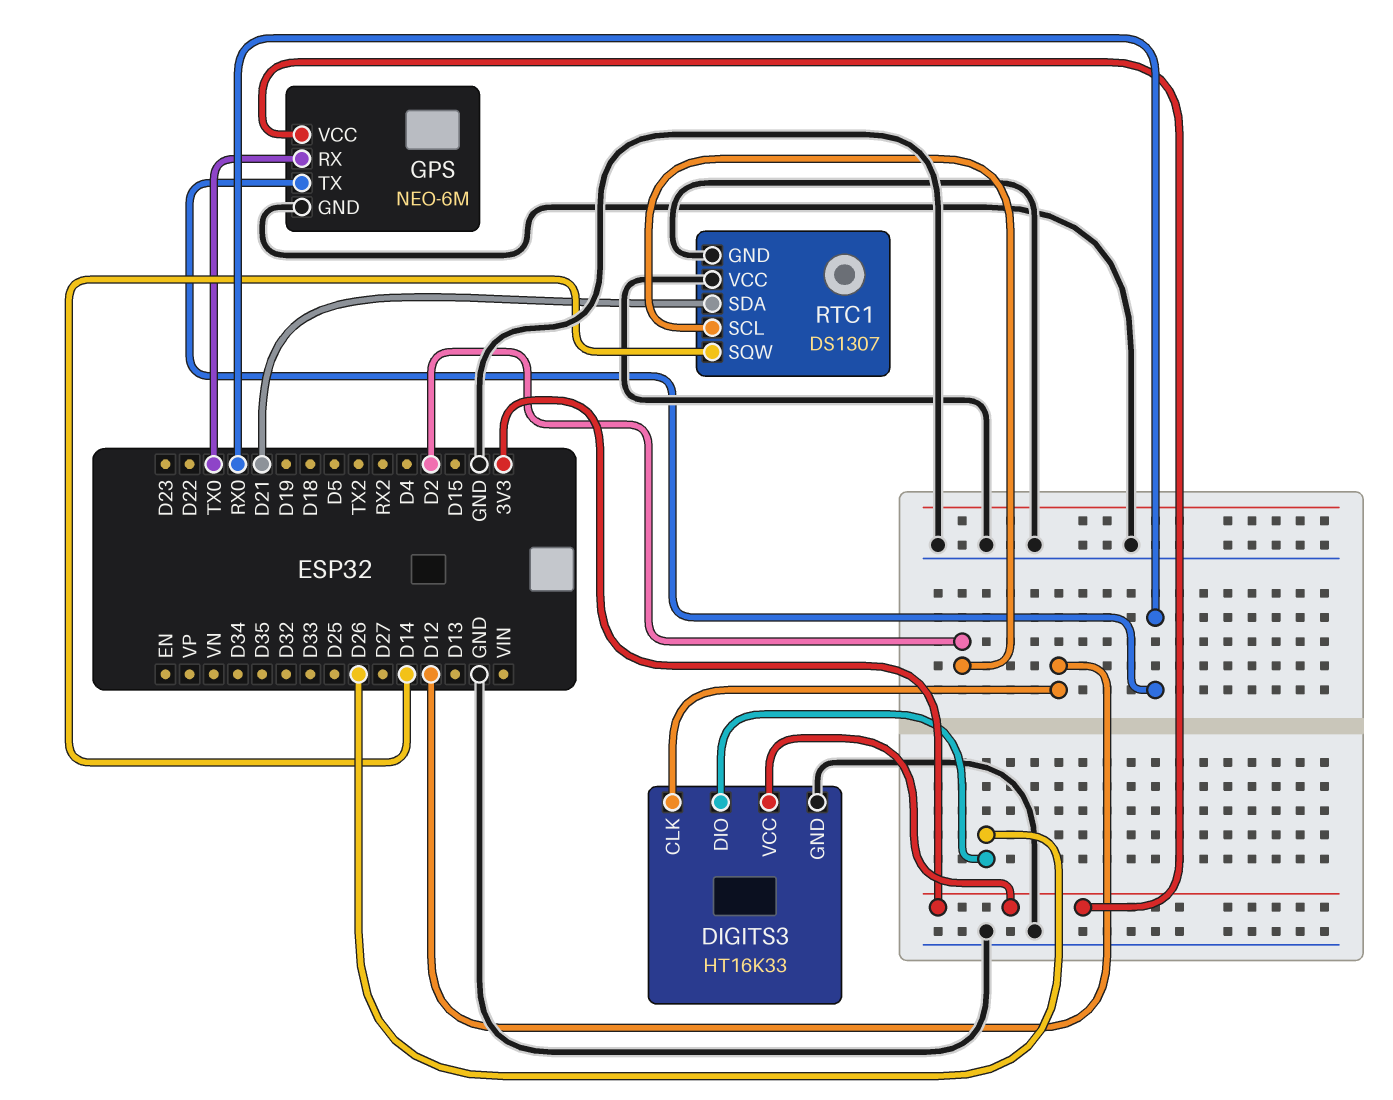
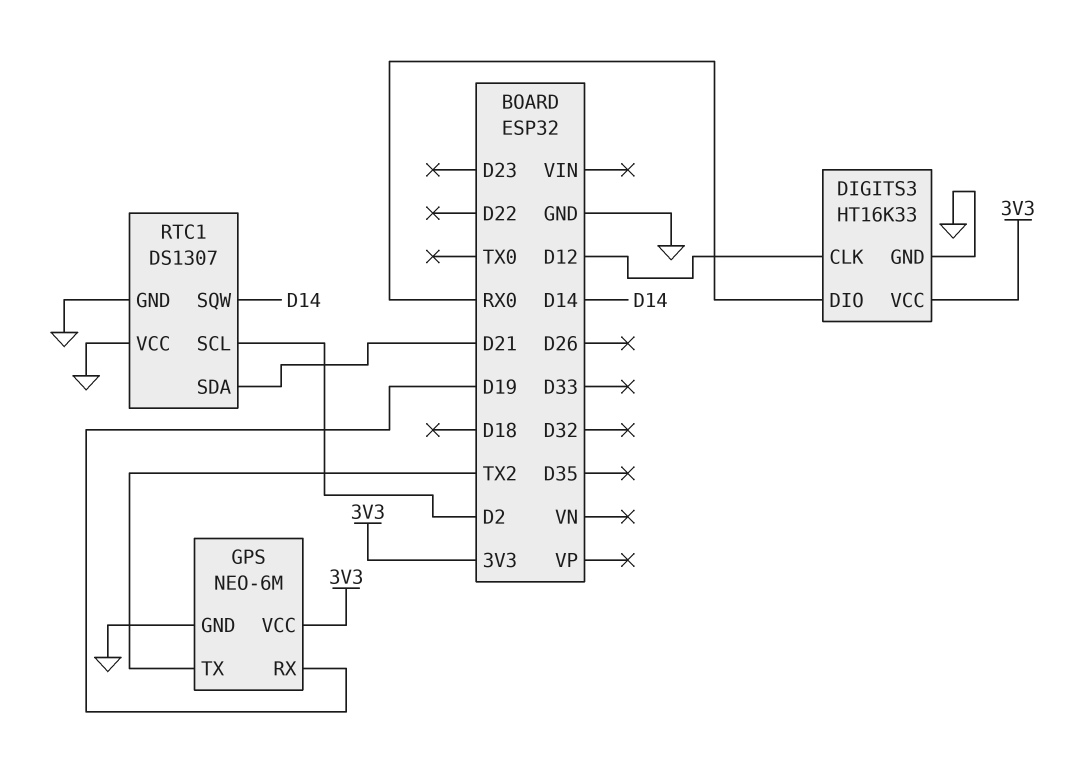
DIGITS3 pin DIO: D26 -> RX0
GPS pin RX: TX0 -> D19
GPS pin TX: RX0 -> TX2

